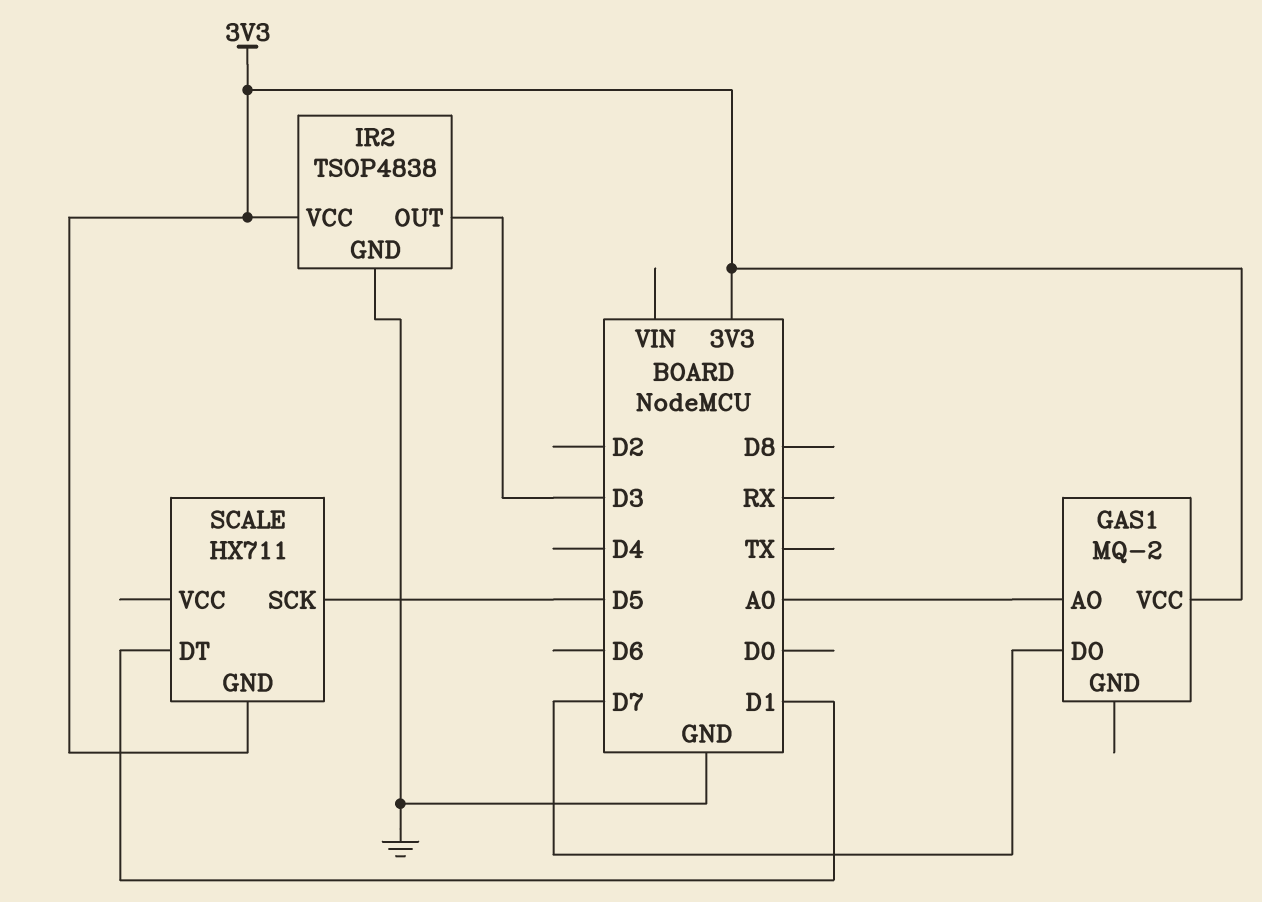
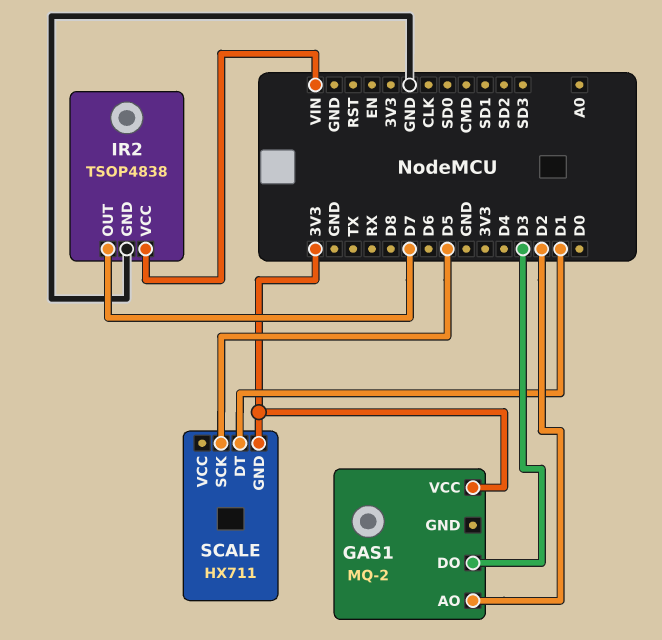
GAS1 pin AO: A0 -> D2
GAS1 pin DO: D7 -> D3
IR2 pin OUT: D3 -> D7
IR2 pin VCC: 3V3 -> VIN

